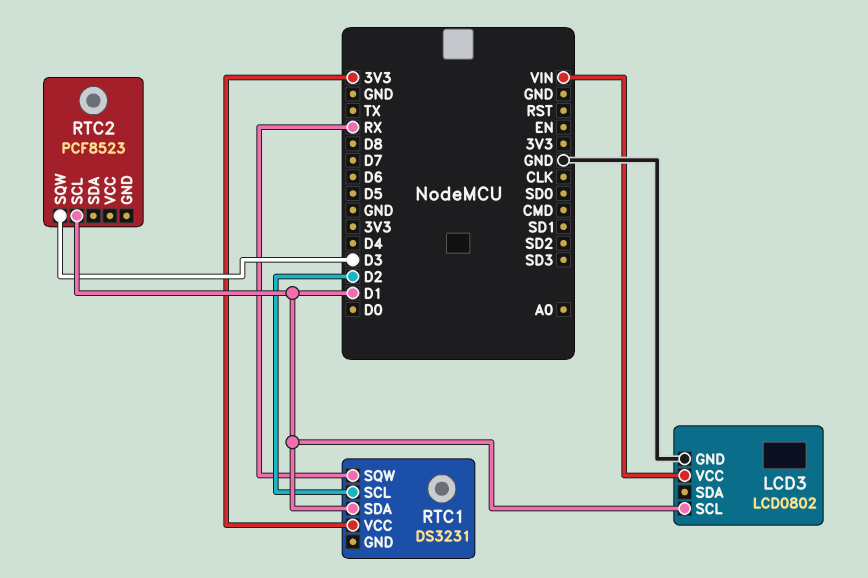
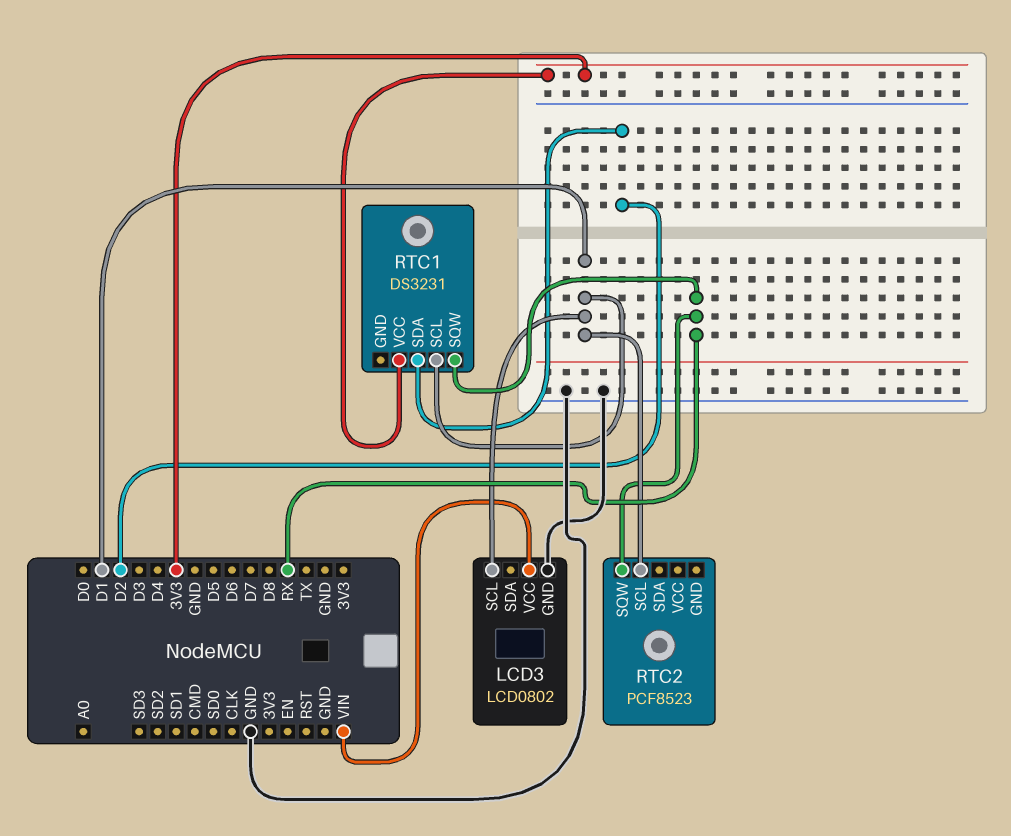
RTC1 pin SCL: D2 -> D1
RTC1 pin SDA: D1 -> D2
RTC2 pin SQW: D3 -> RX

